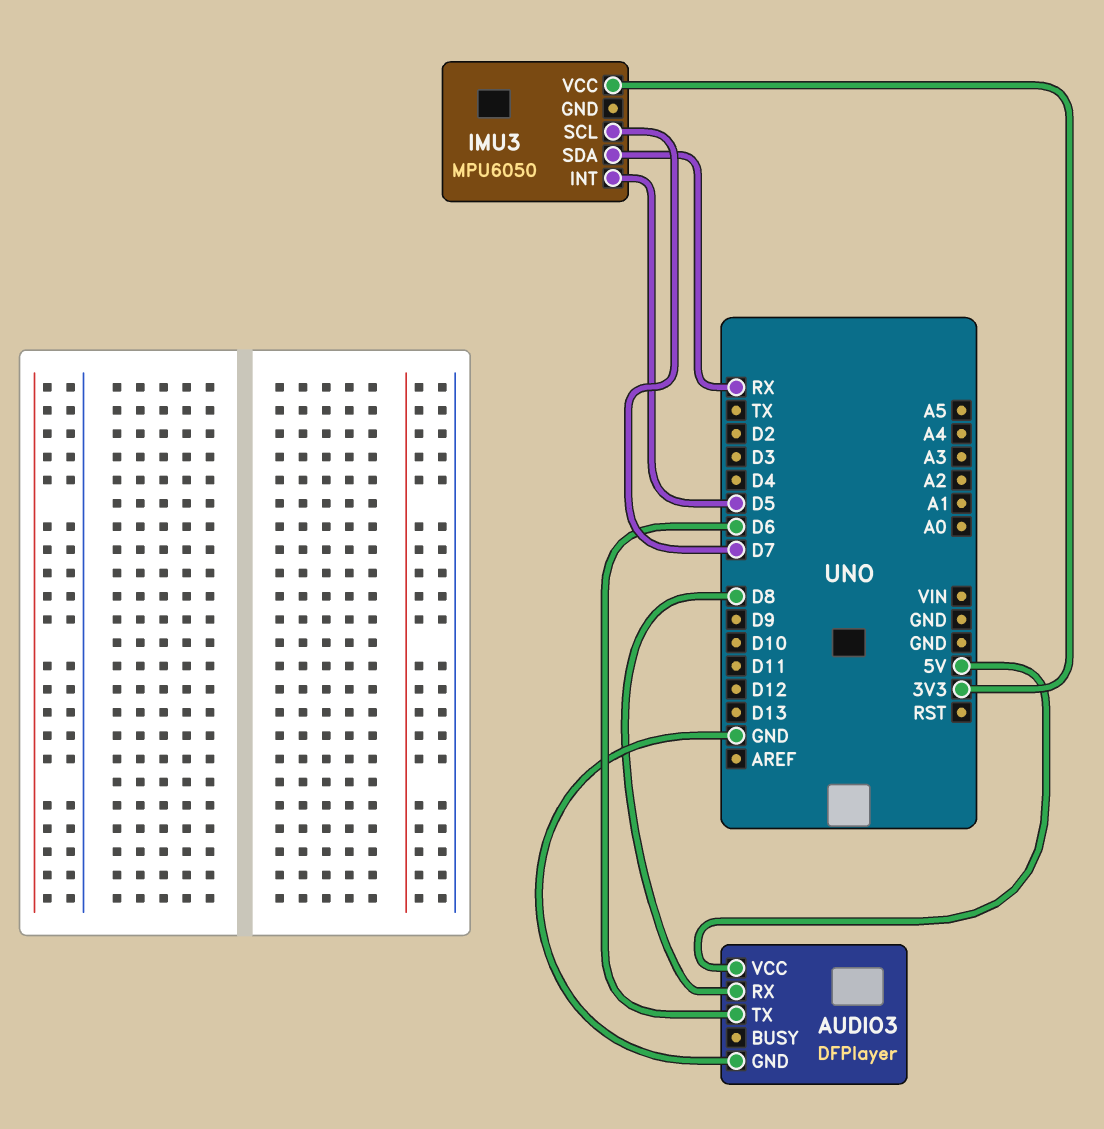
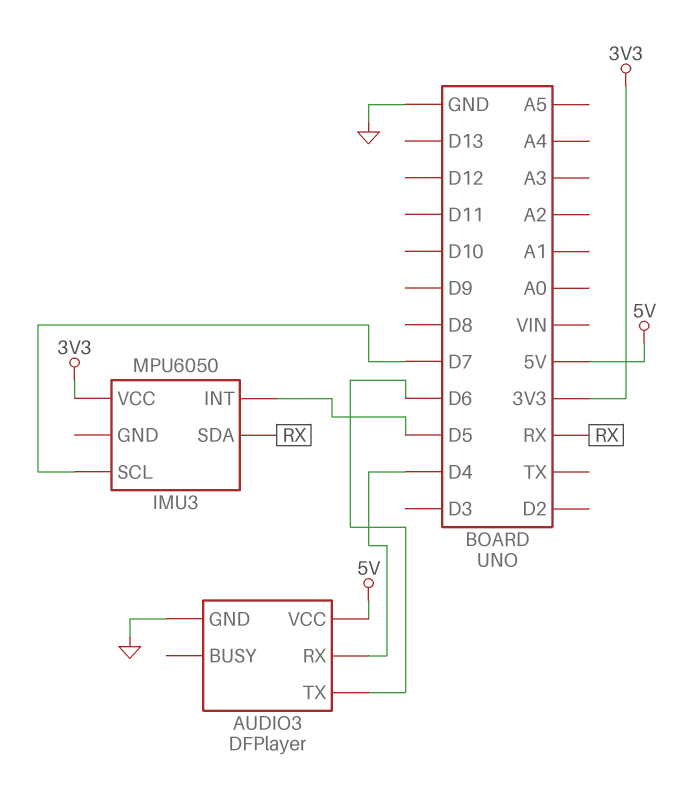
AUDIO3 pin RX: D8 -> D4

